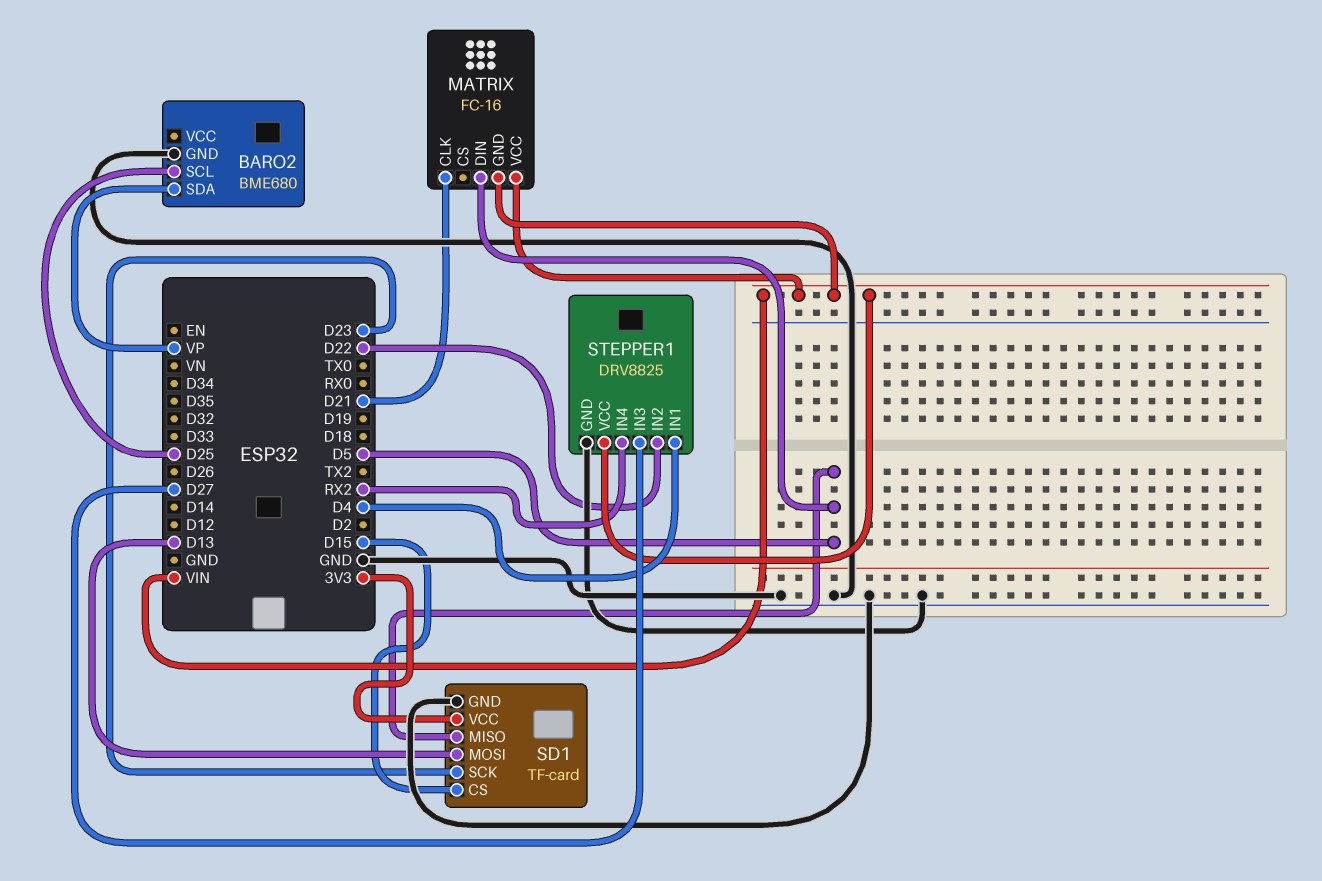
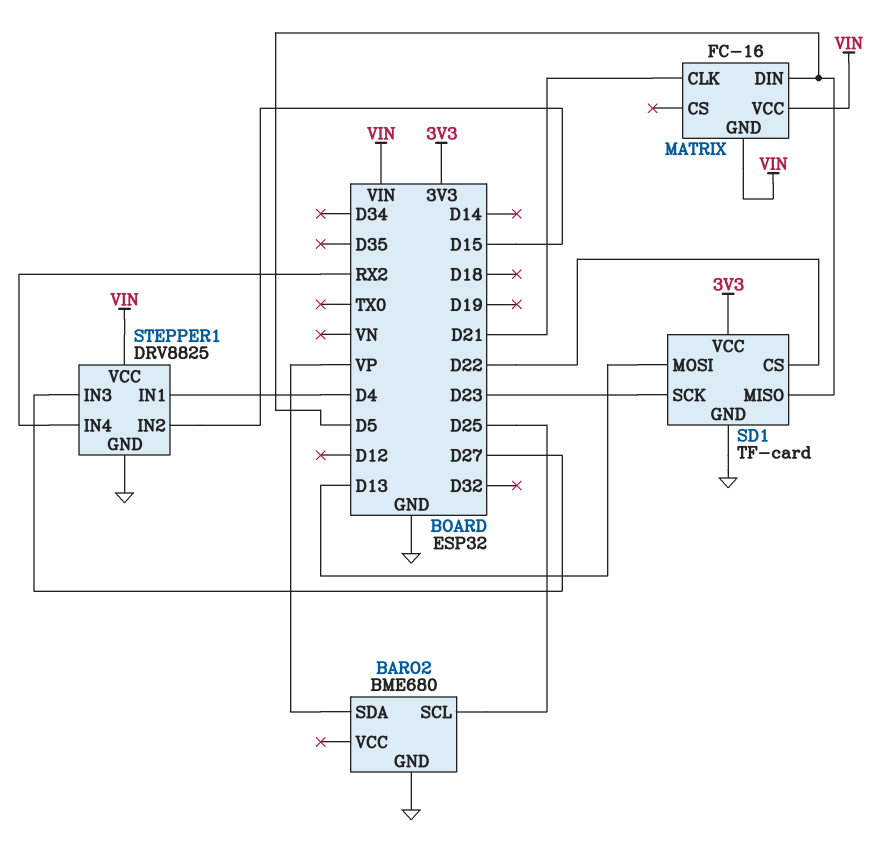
SD1 pin CS: D15 -> D22
STEPPER1 pin IN2: D22 -> D15

